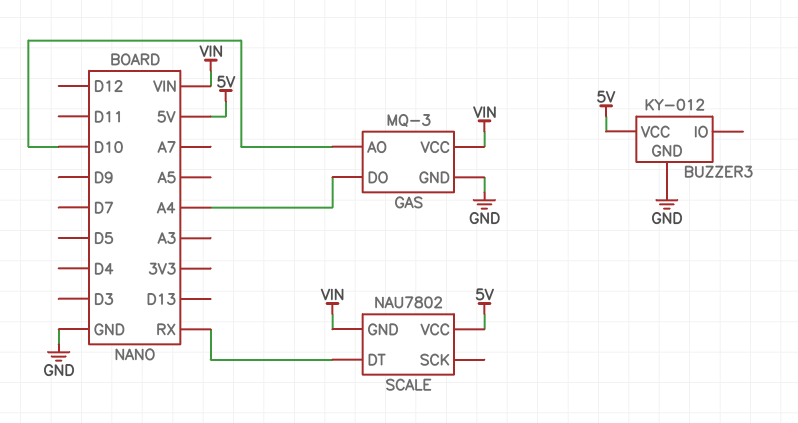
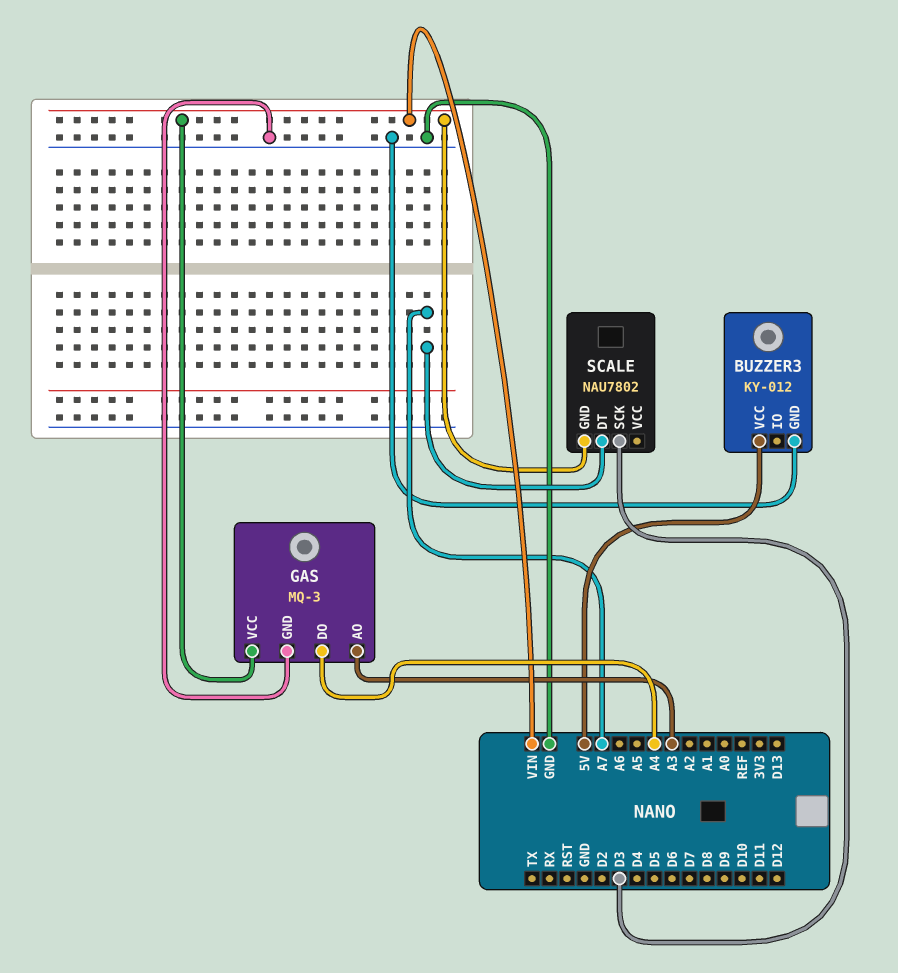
GAS pin AO: D10 -> A3
SCALE pin DT: RX -> A7
SCALE pin SCK: none -> D3
SCALE pin VCC: 5V -> none

